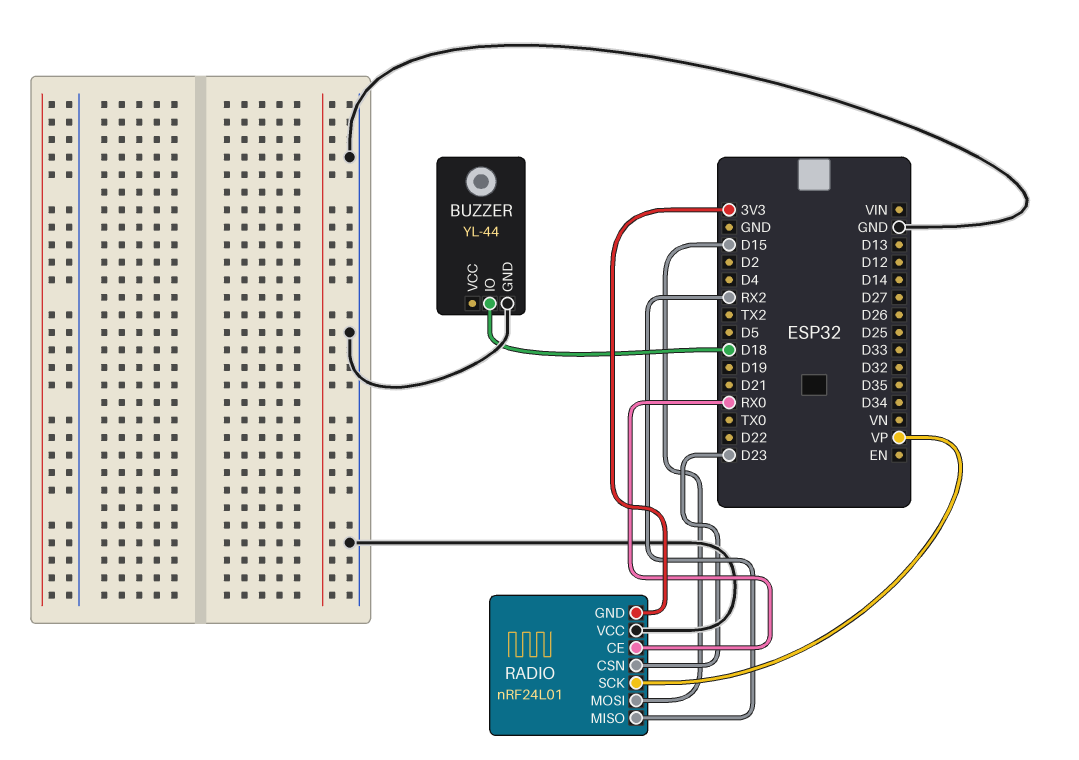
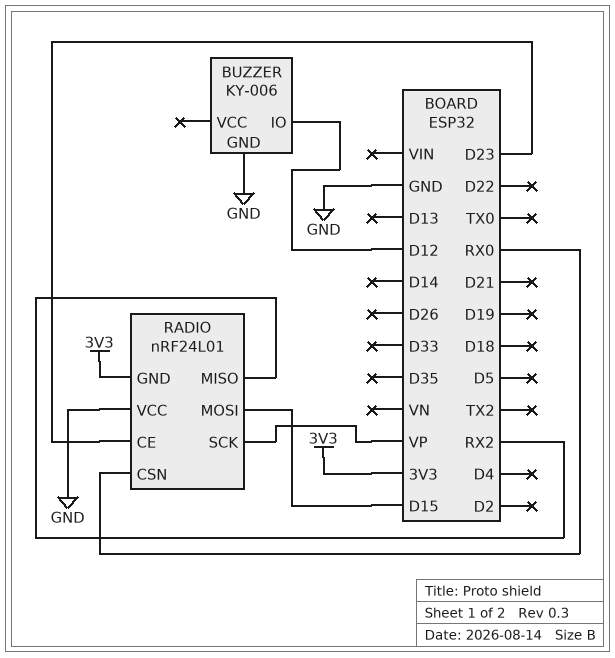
BUZZER: YL-44 -> KY-006
BUZZER pin IO: D18 -> D12
RADIO pin CE: RX0 -> D23
RADIO pin CSN: D23 -> RX0

